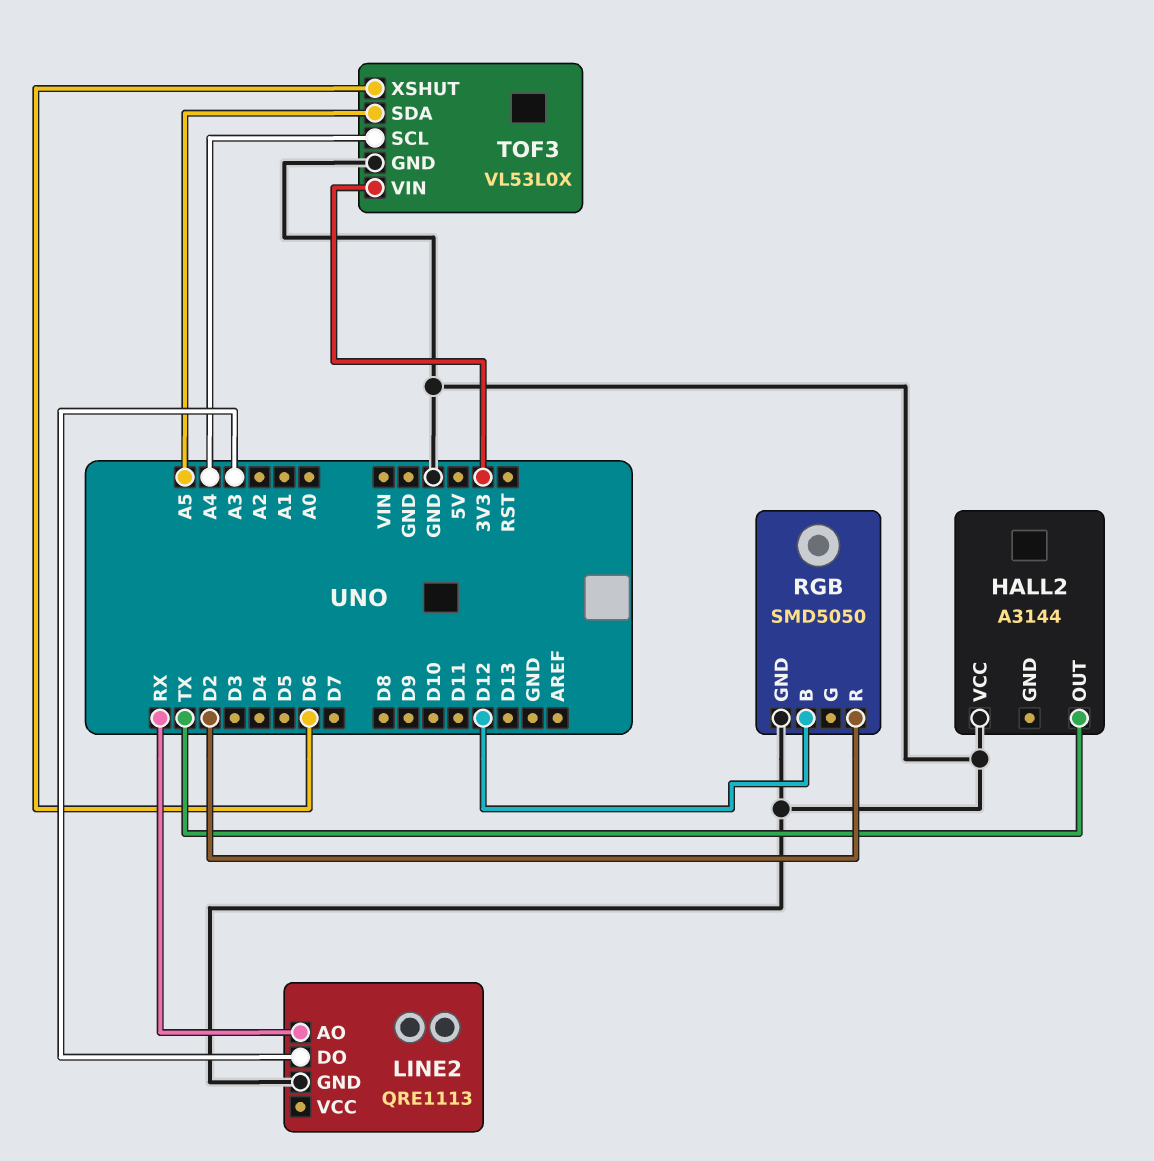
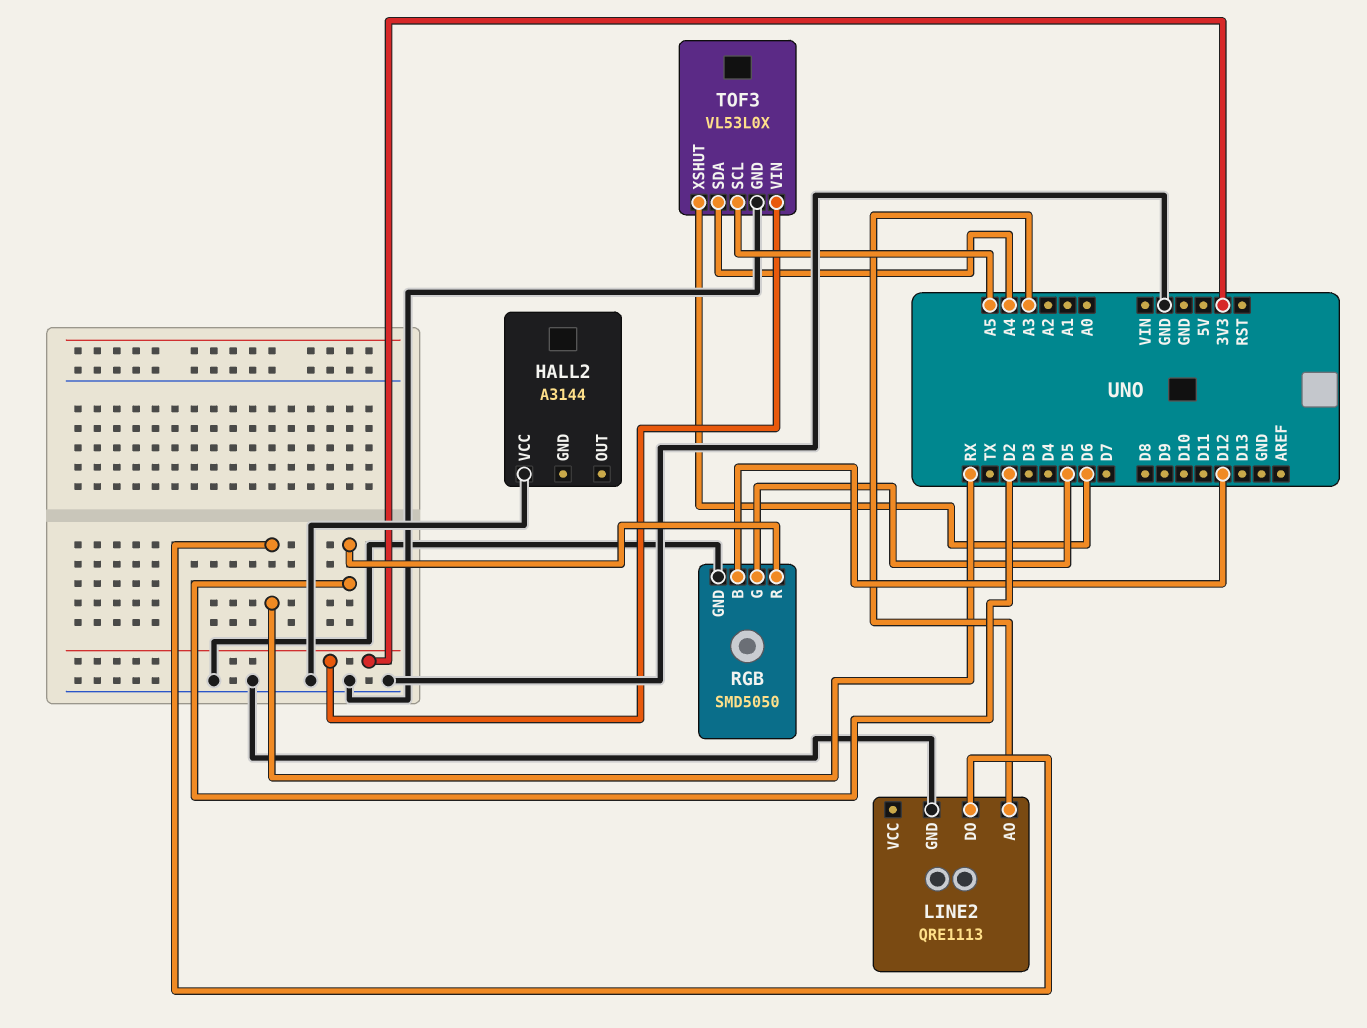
HALL2 pin OUT: TX -> none
LINE2 pin AO: RX -> A3
LINE2 pin DO: A3 -> RX
RGB pin G: none -> D5
TOF3 pin SCL: A4 -> A5
TOF3 pin SDA: A5 -> A4

